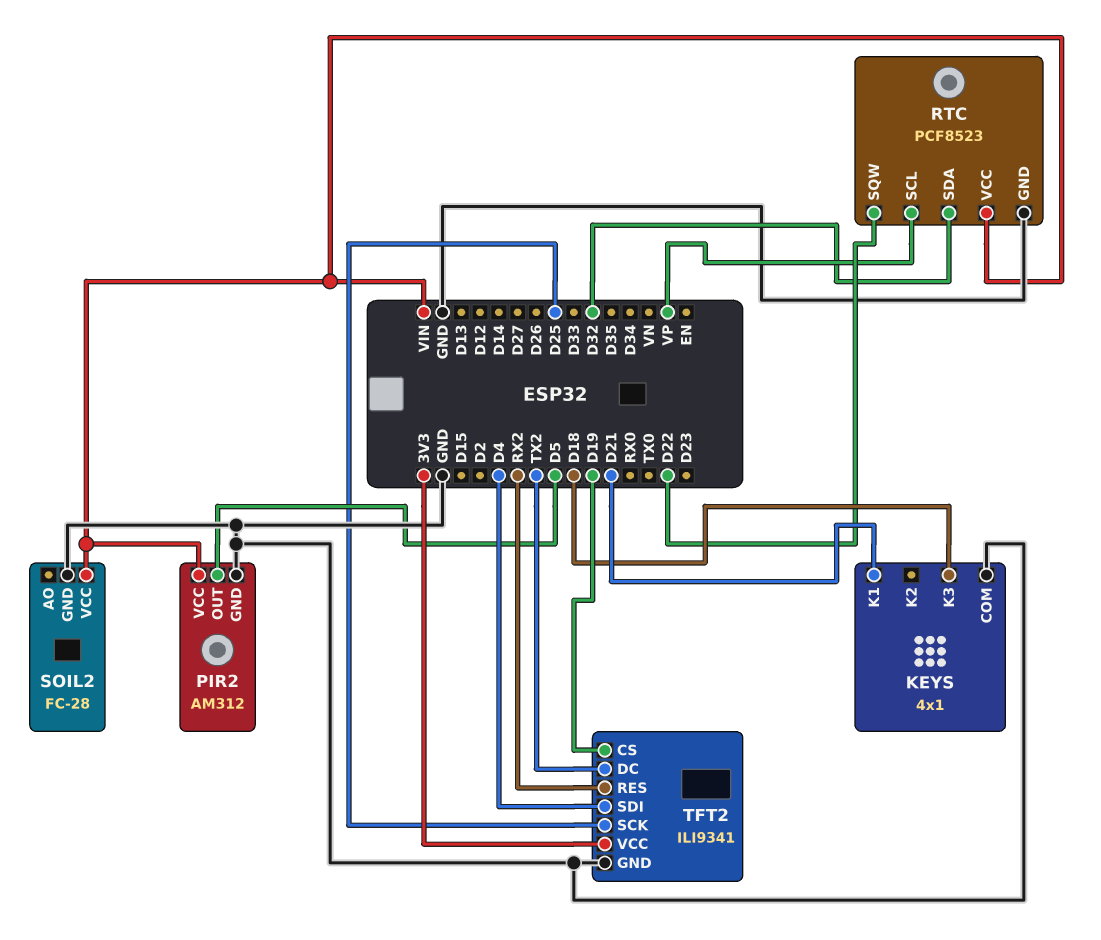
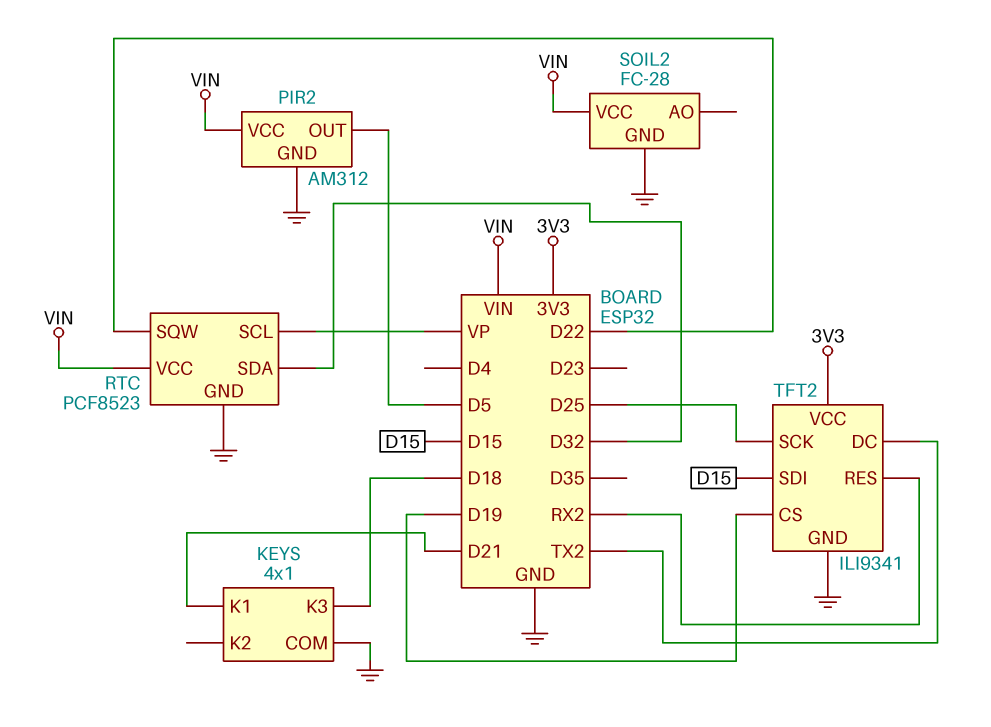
TFT2 pin SDI: D4 -> D15

